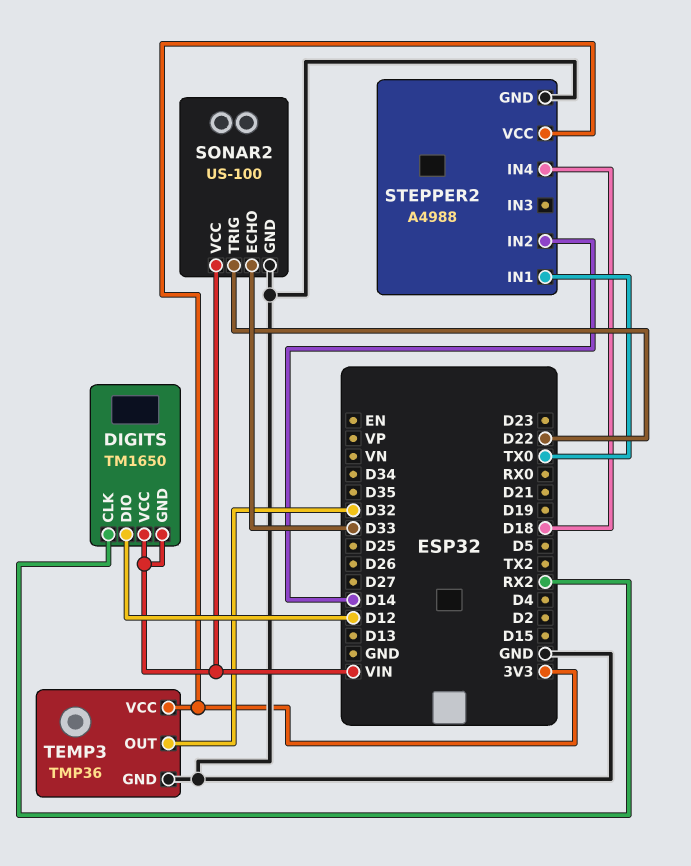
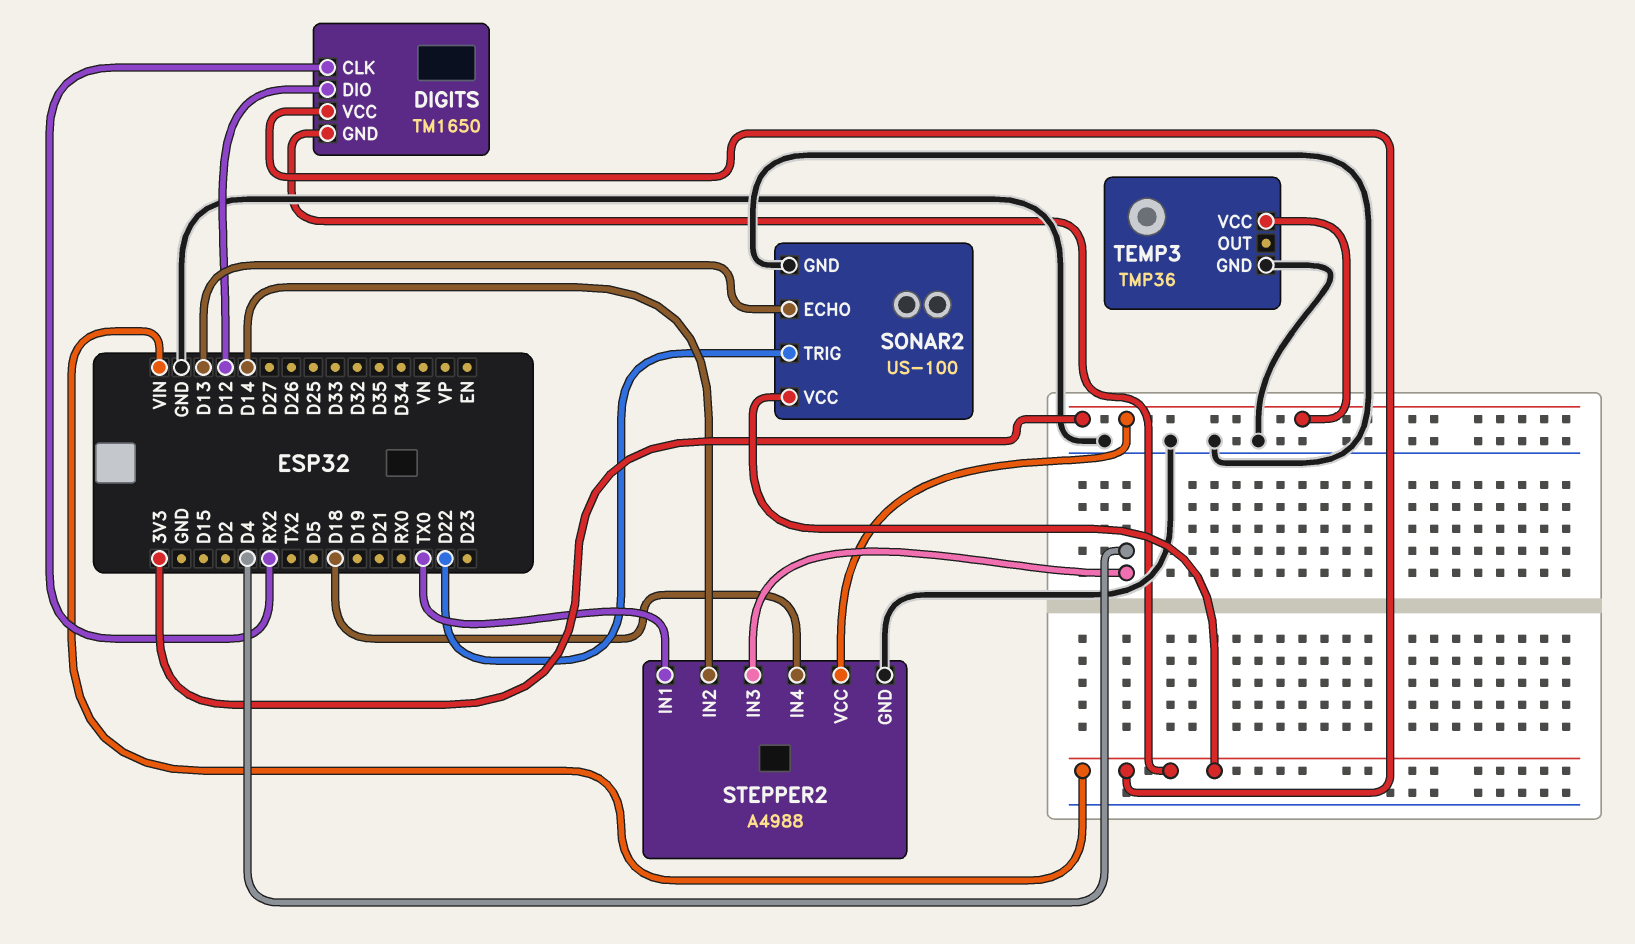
SONAR2 pin ECHO: D33 -> D13
STEPPER2 pin IN3: none -> D4
TEMP3 pin OUT: D32 -> none

